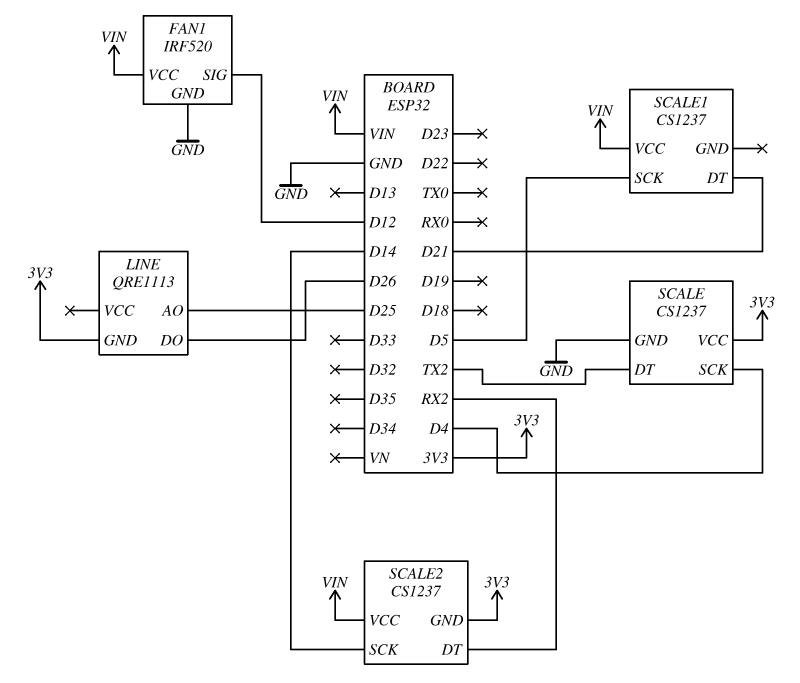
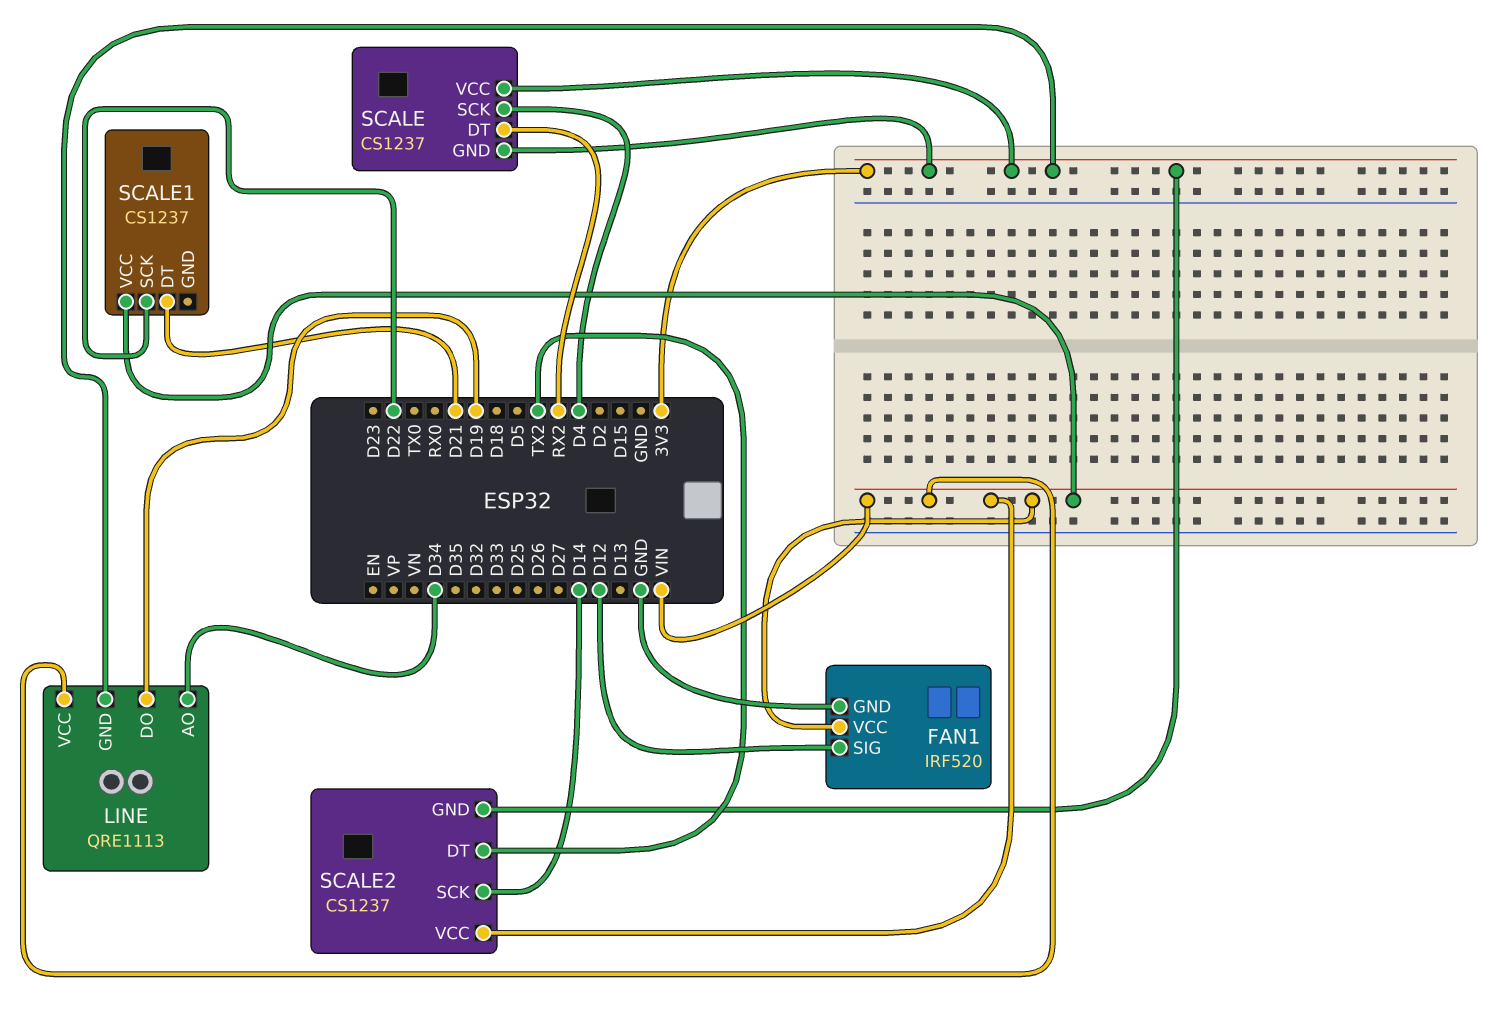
LINE pin AO: D25 -> D34
LINE pin DO: D26 -> D19
LINE pin VCC: none -> VIN
SCALE pin DT: TX2 -> RX2
SCALE pin GND: GND -> 3V3
SCALE1 pin SCK: D5 -> D22
SCALE2 pin DT: RX2 -> TX2

